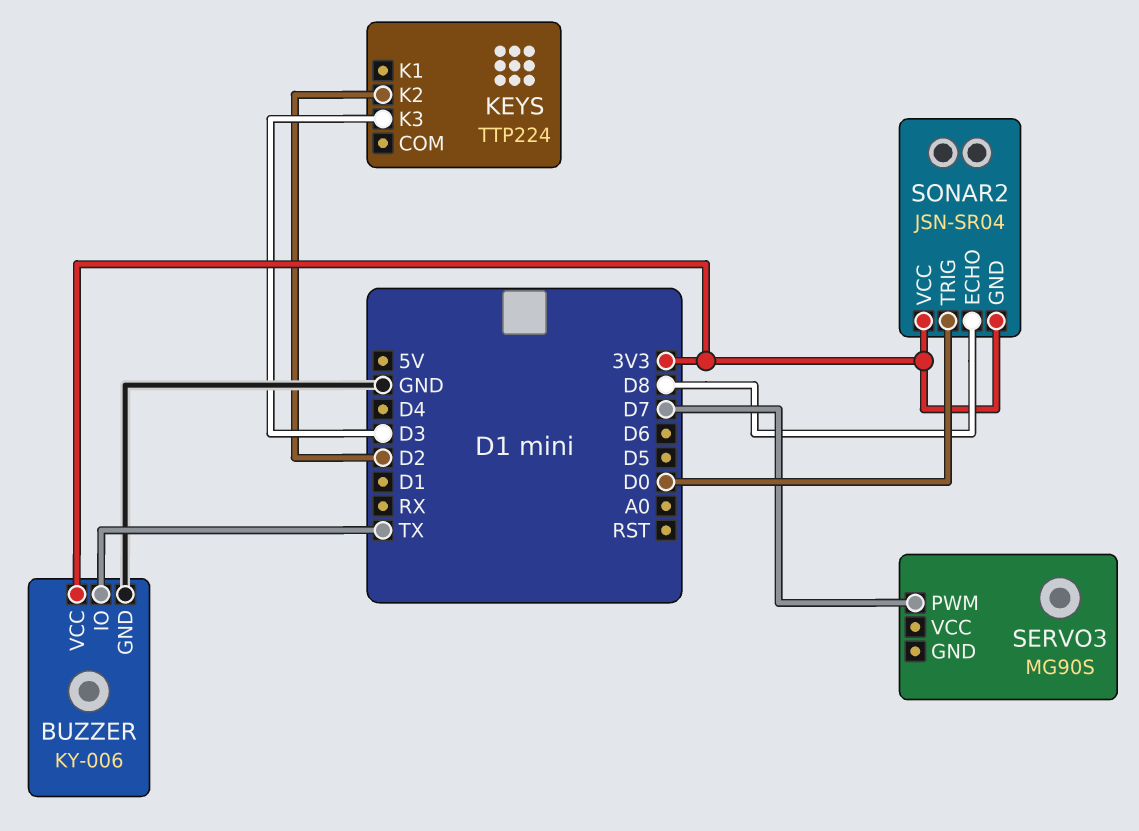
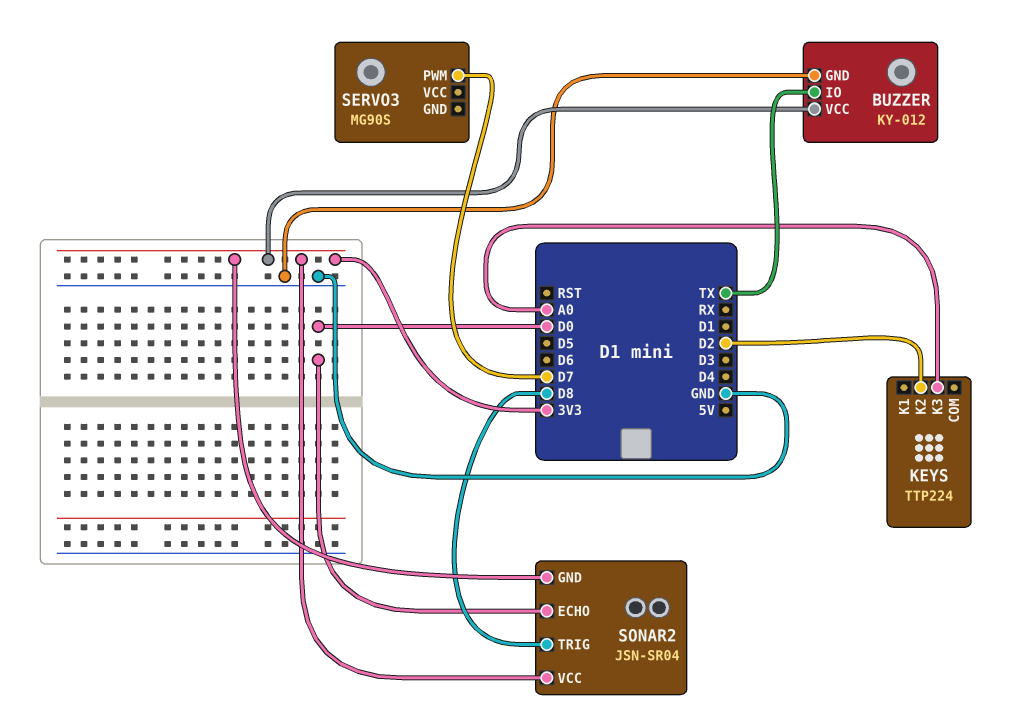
BUZZER: KY-006 -> KY-012
KEYS pin K3: D3 -> A0
SONAR2 pin ECHO: D8 -> D0
SONAR2 pin TRIG: D0 -> D8

